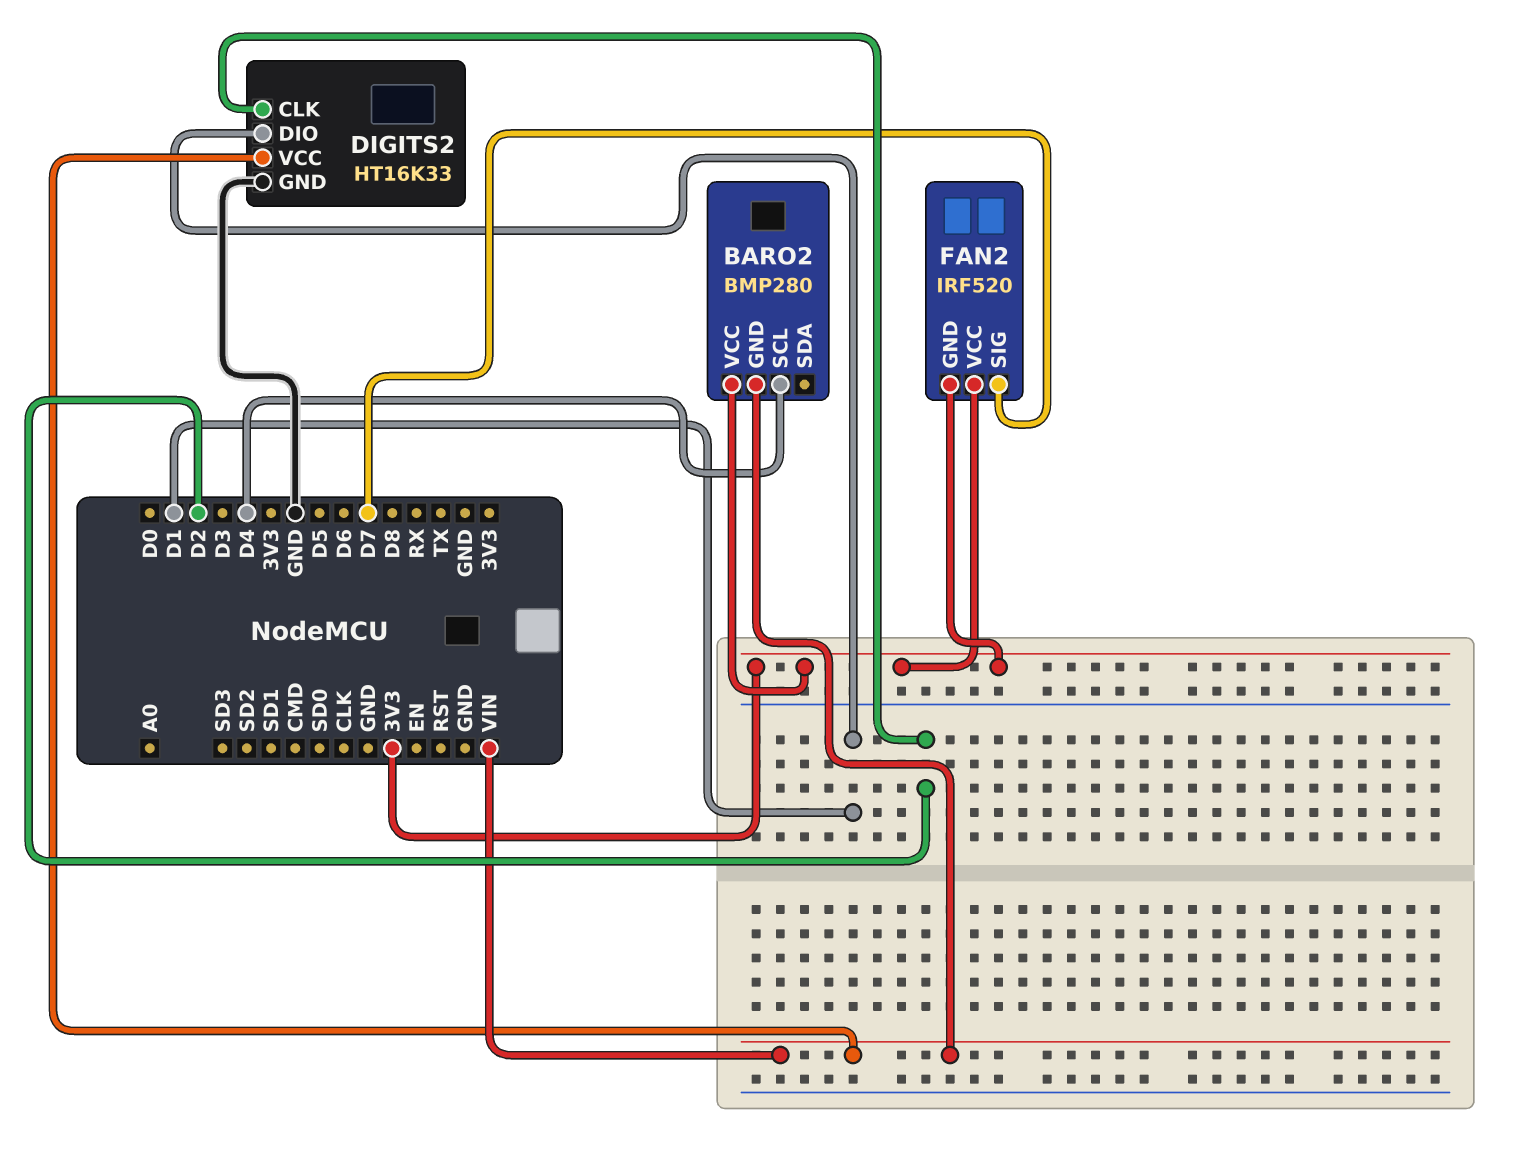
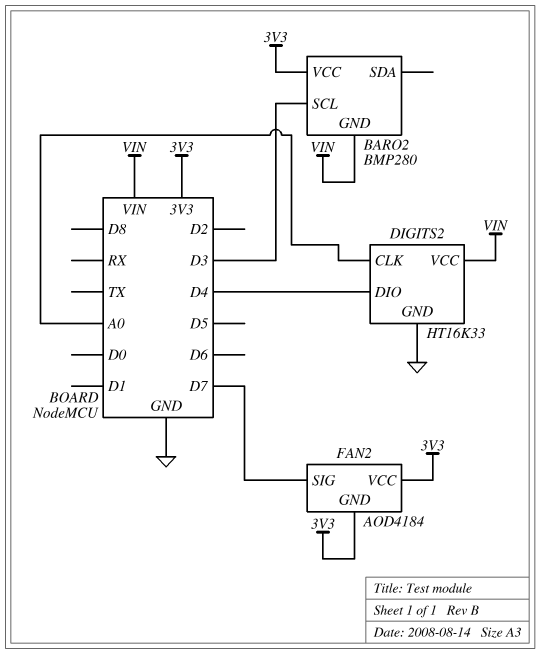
BARO2 pin SCL: D4 -> D3
DIGITS2 pin CLK: D2 -> A0
DIGITS2 pin DIO: D1 -> D4
FAN2: IRF520 -> AOD4184

